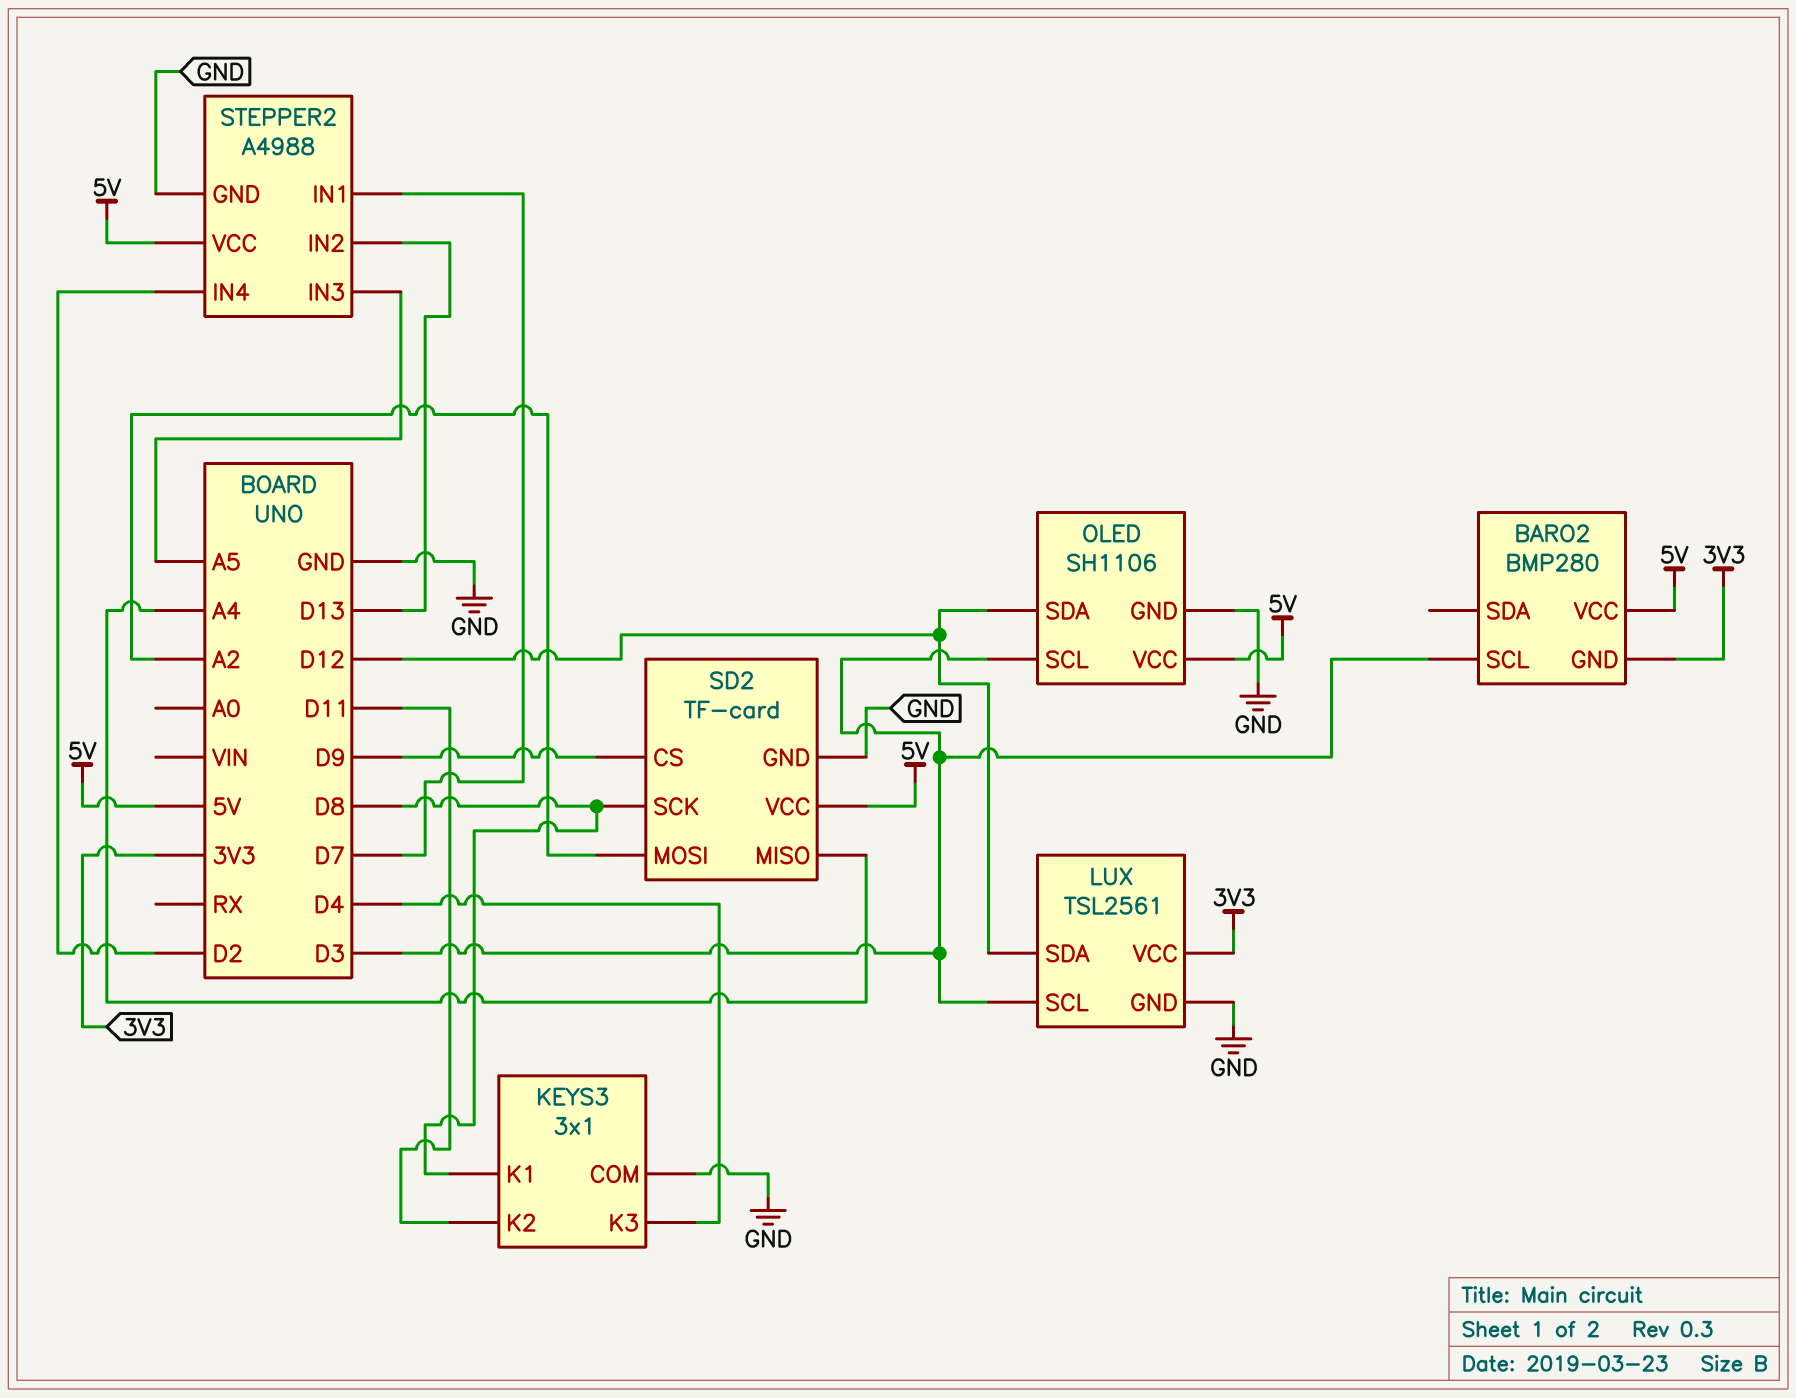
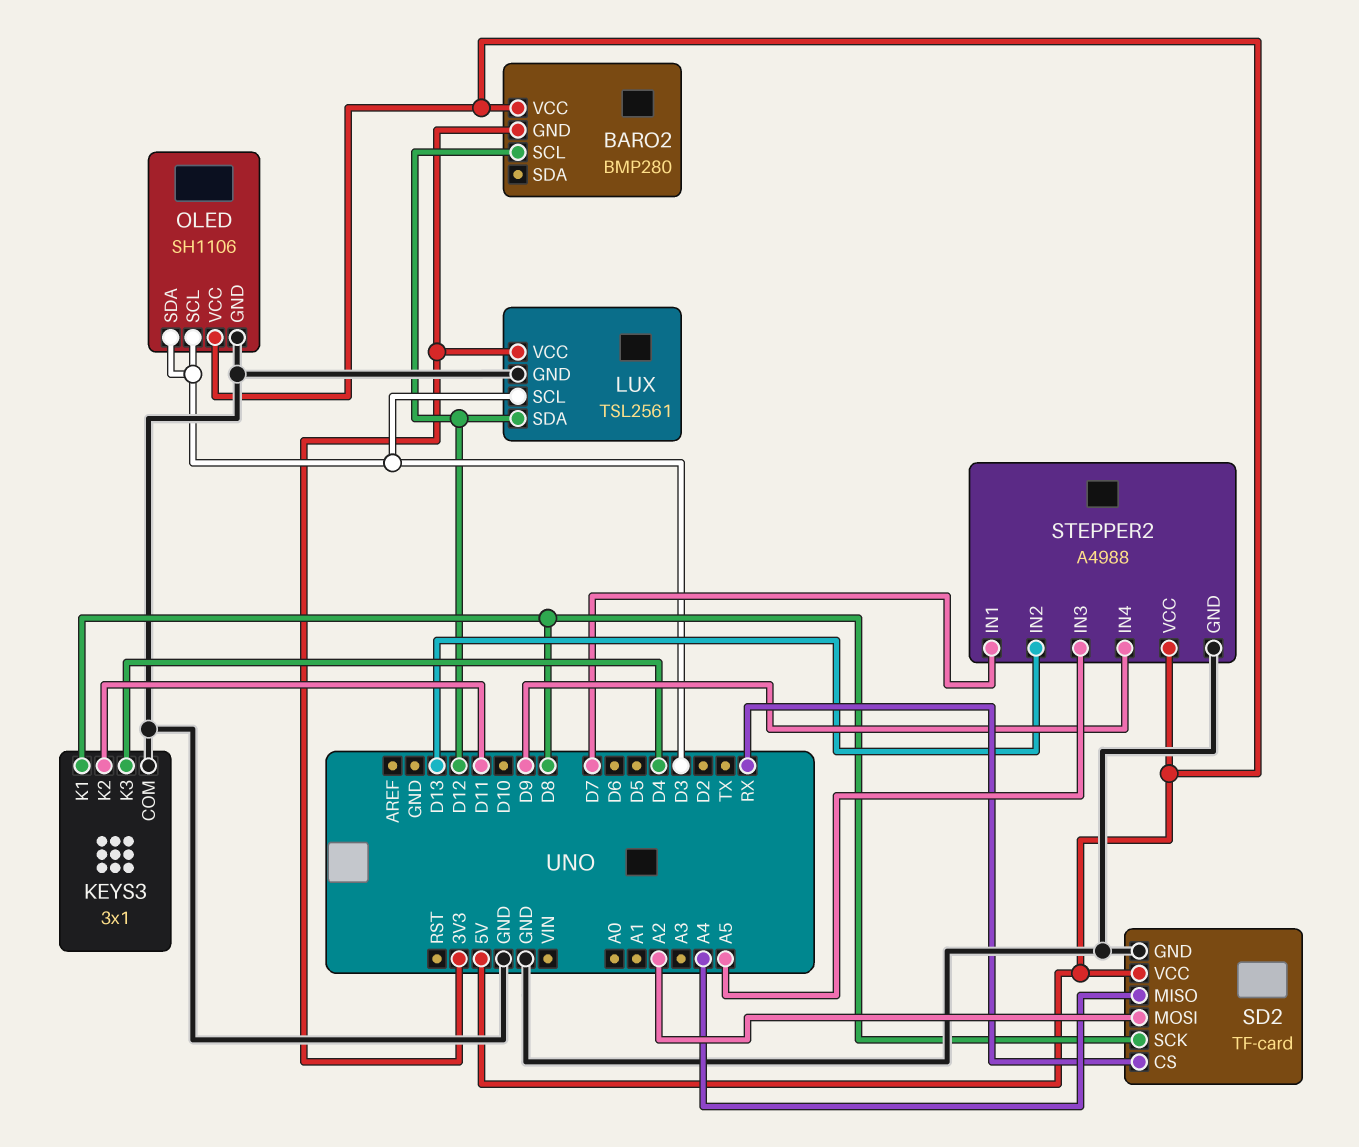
BARO2 pin SCL: D3 -> D12
OLED pin SDA: D12 -> D3
SD2 pin CS: D9 -> RX
STEPPER2 pin IN4: D2 -> D9

